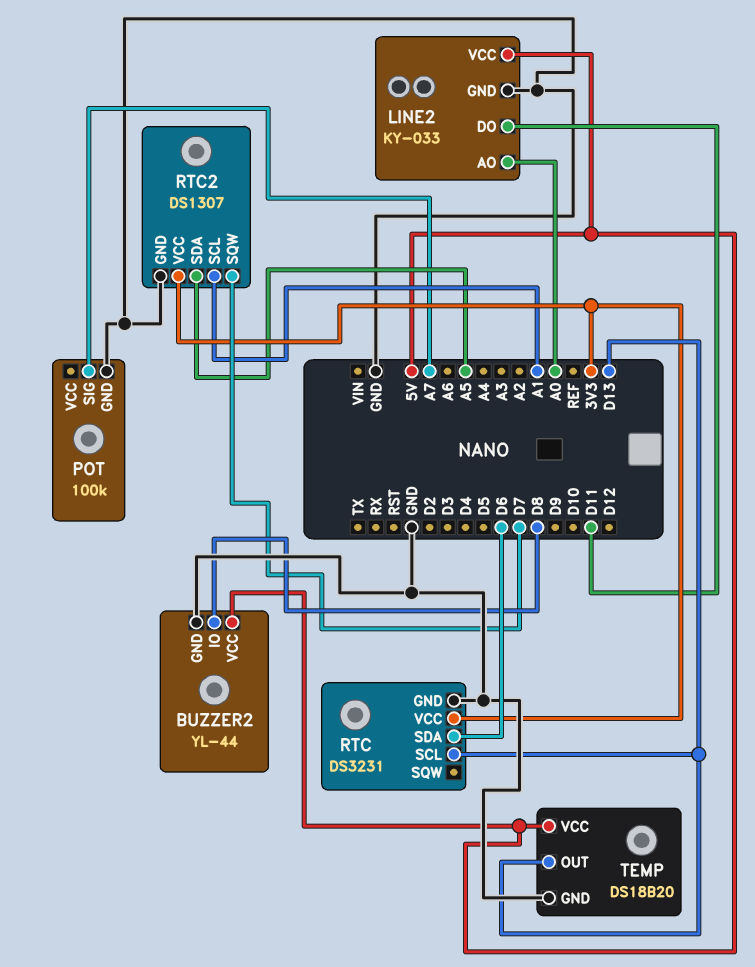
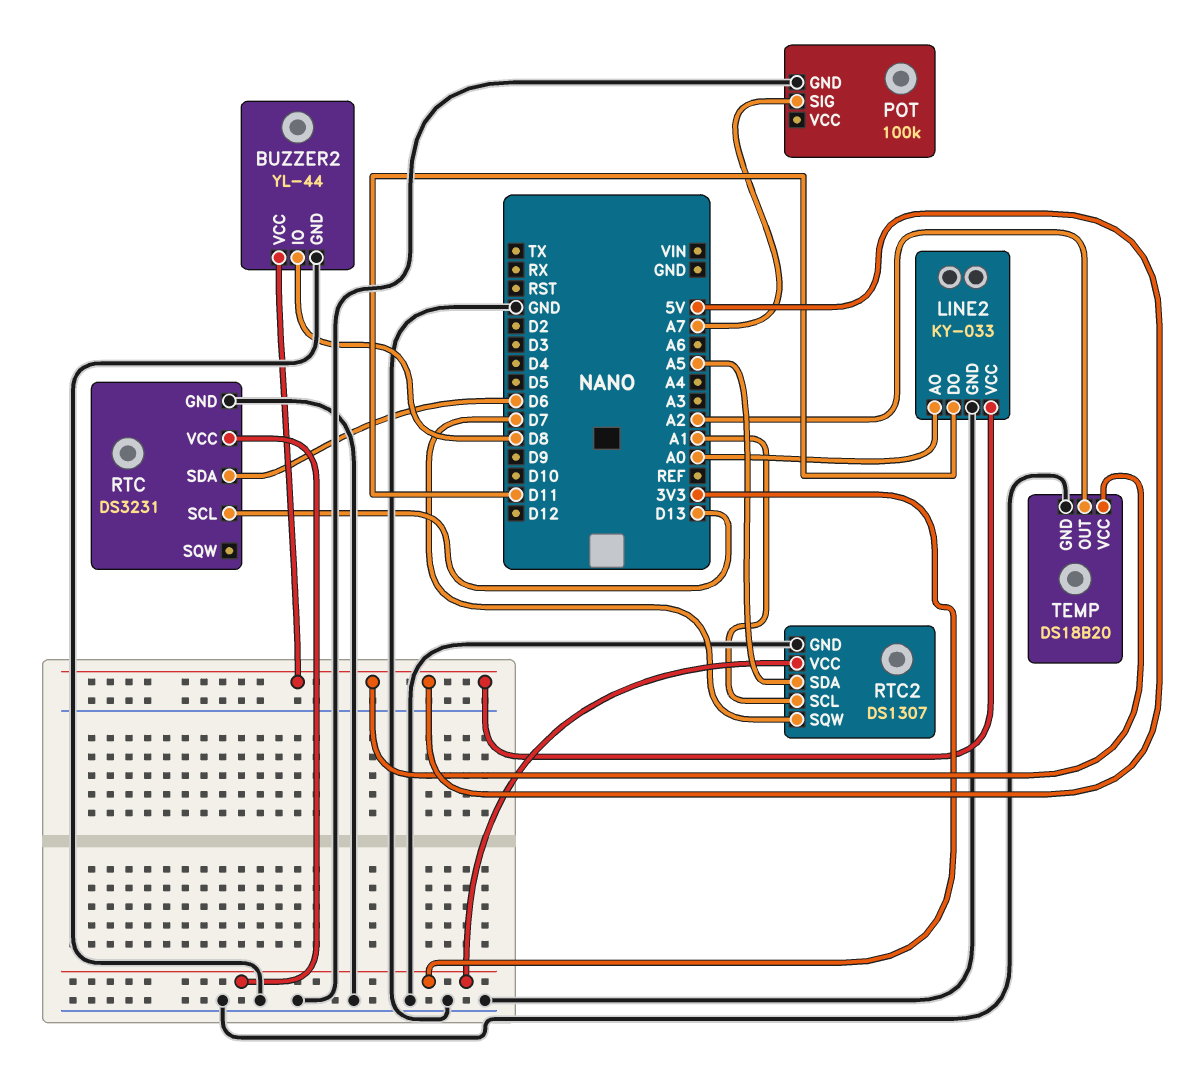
TEMP pin OUT: D13 -> A2

